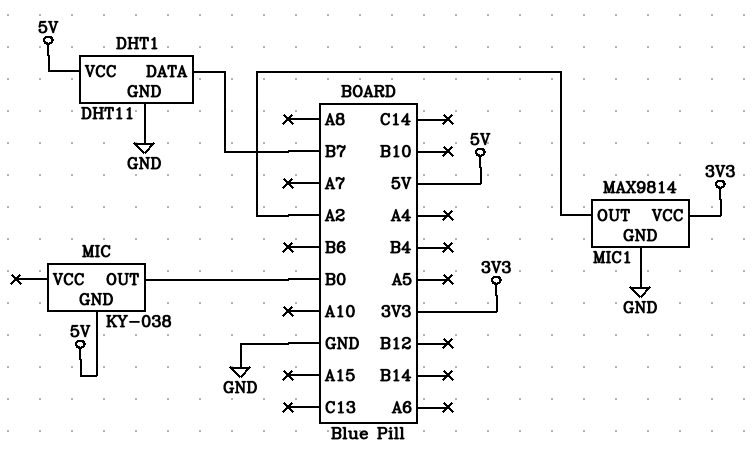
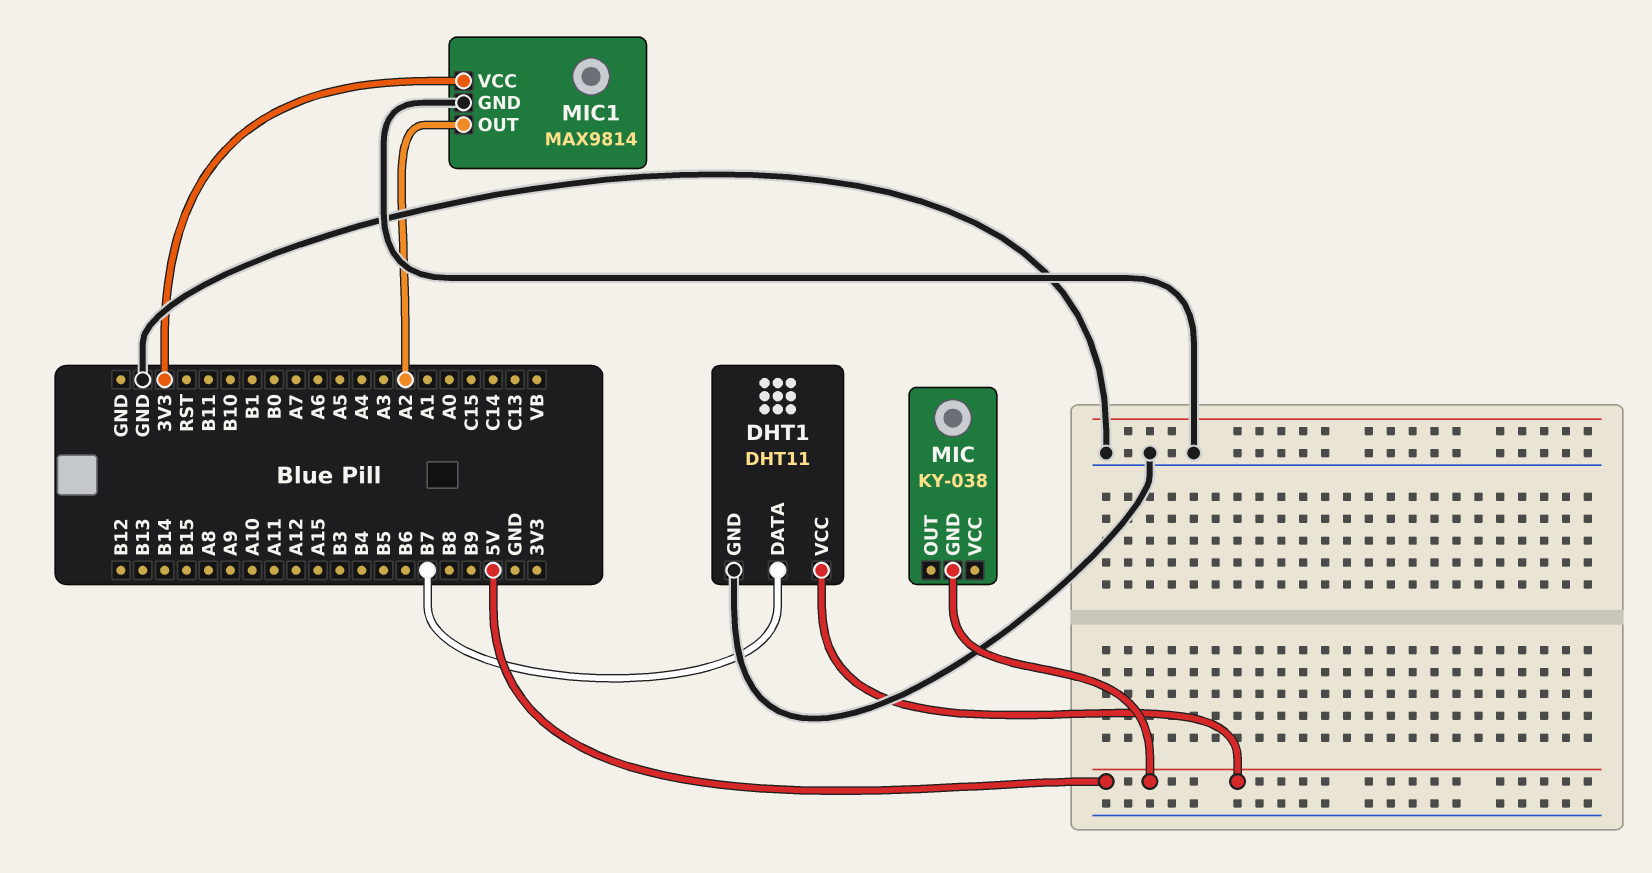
MIC pin OUT: B0 -> none

